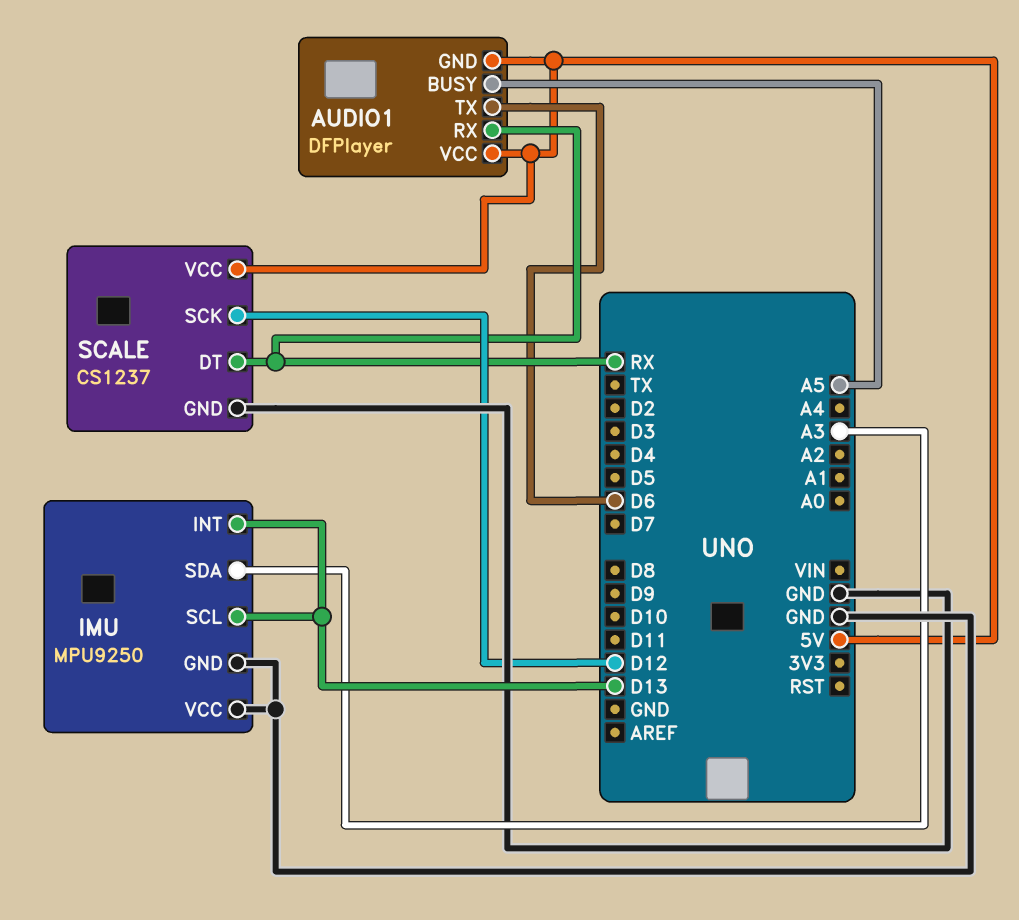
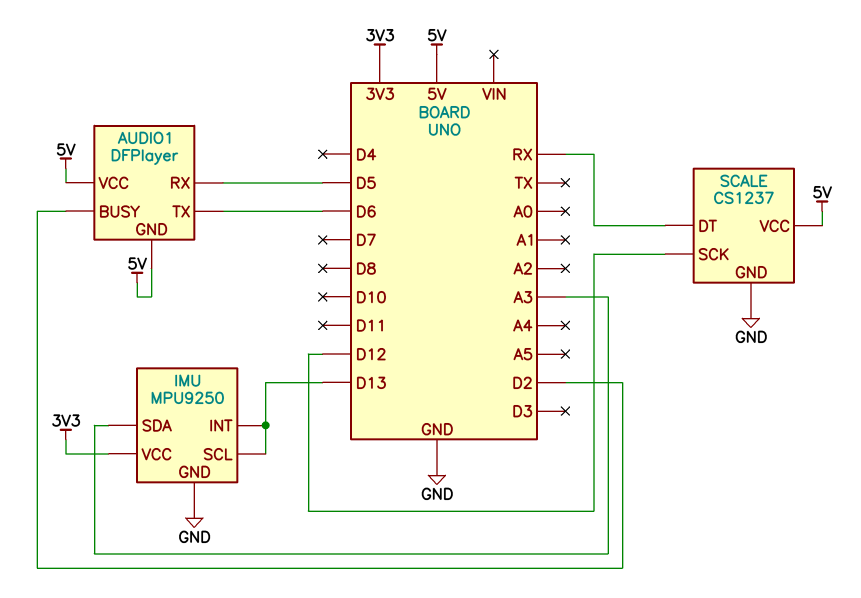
AUDIO1 pin BUSY: A5 -> D2
AUDIO1 pin RX: RX -> D5
IMU pin VCC: GND -> 3V3

